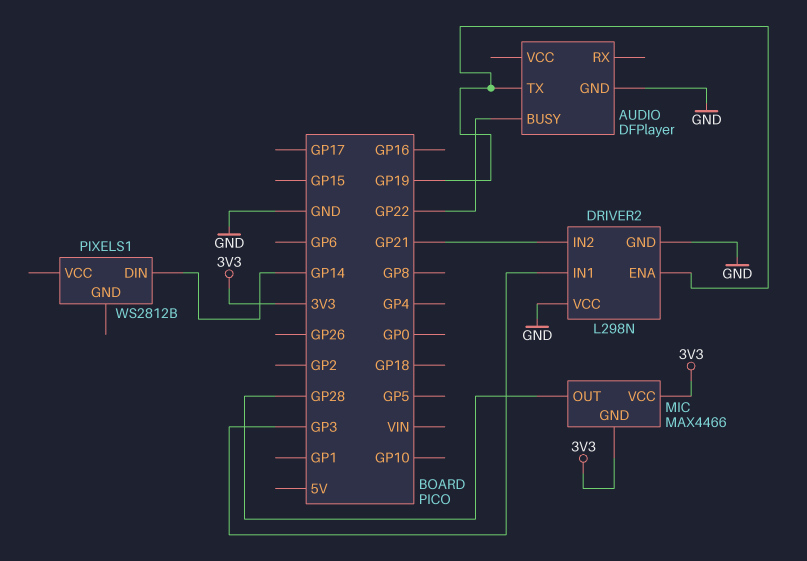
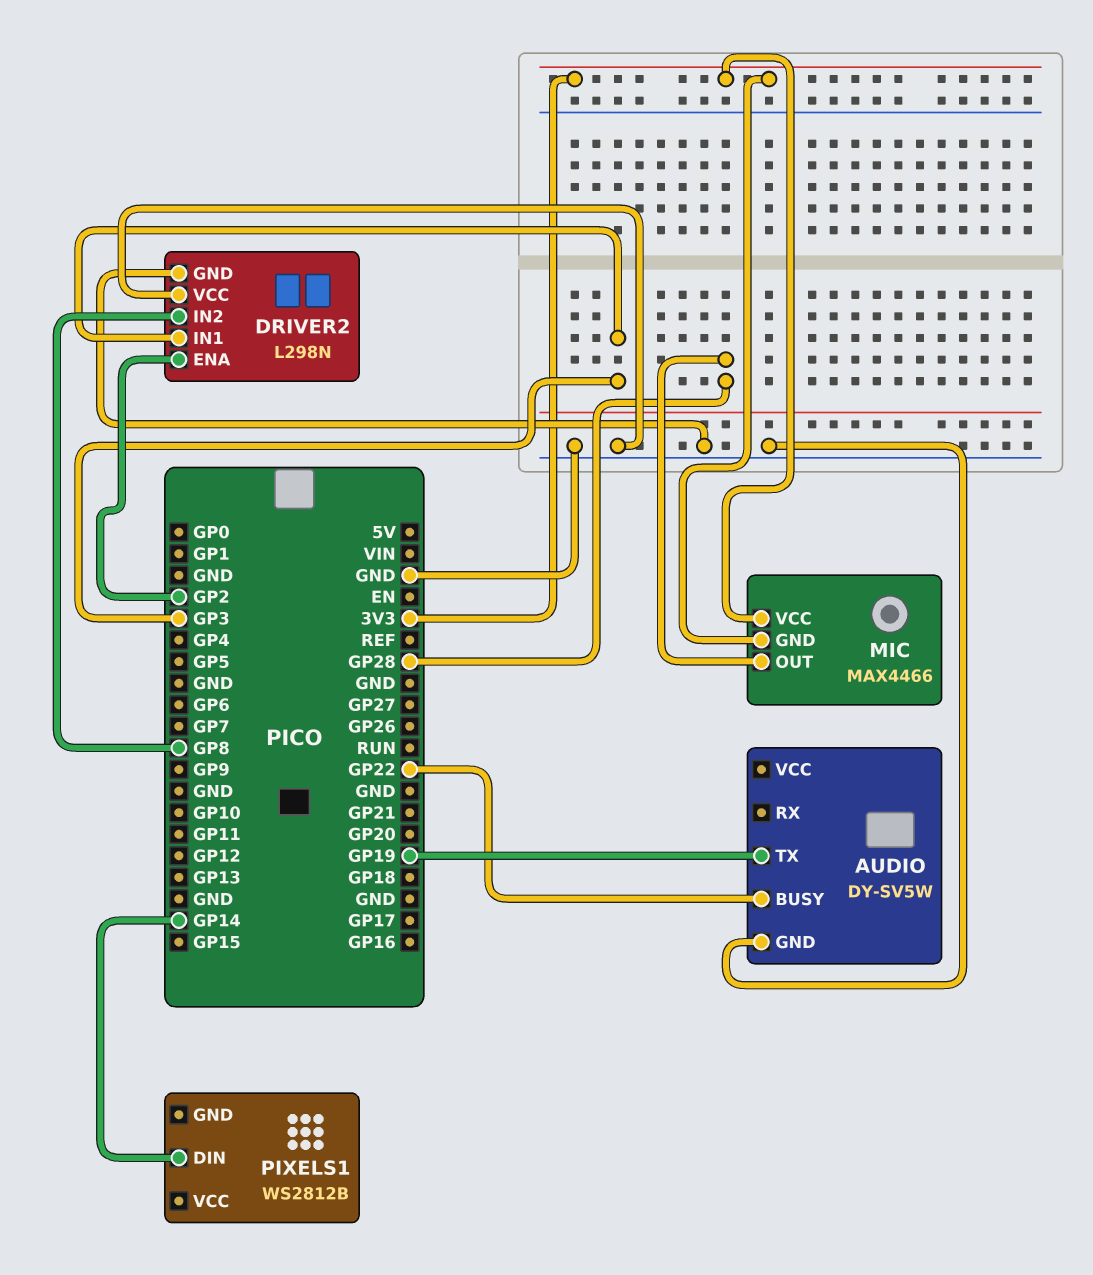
AUDIO: DFPlayer -> DY-SV5W
DRIVER2 pin ENA: GP19 -> GP2
DRIVER2 pin IN2: GP21 -> GP8

